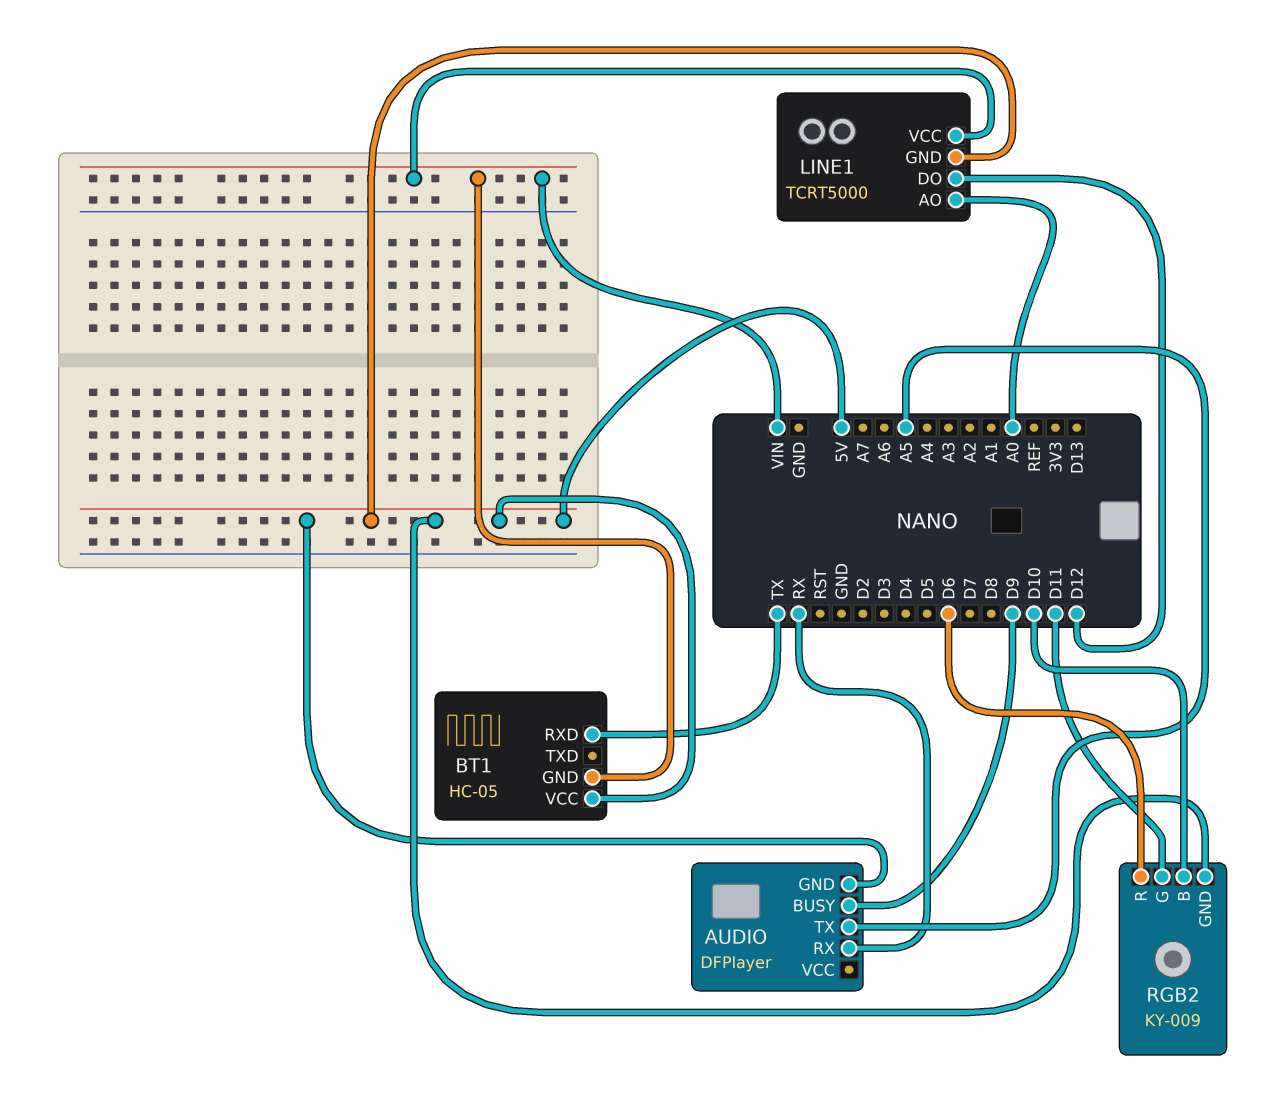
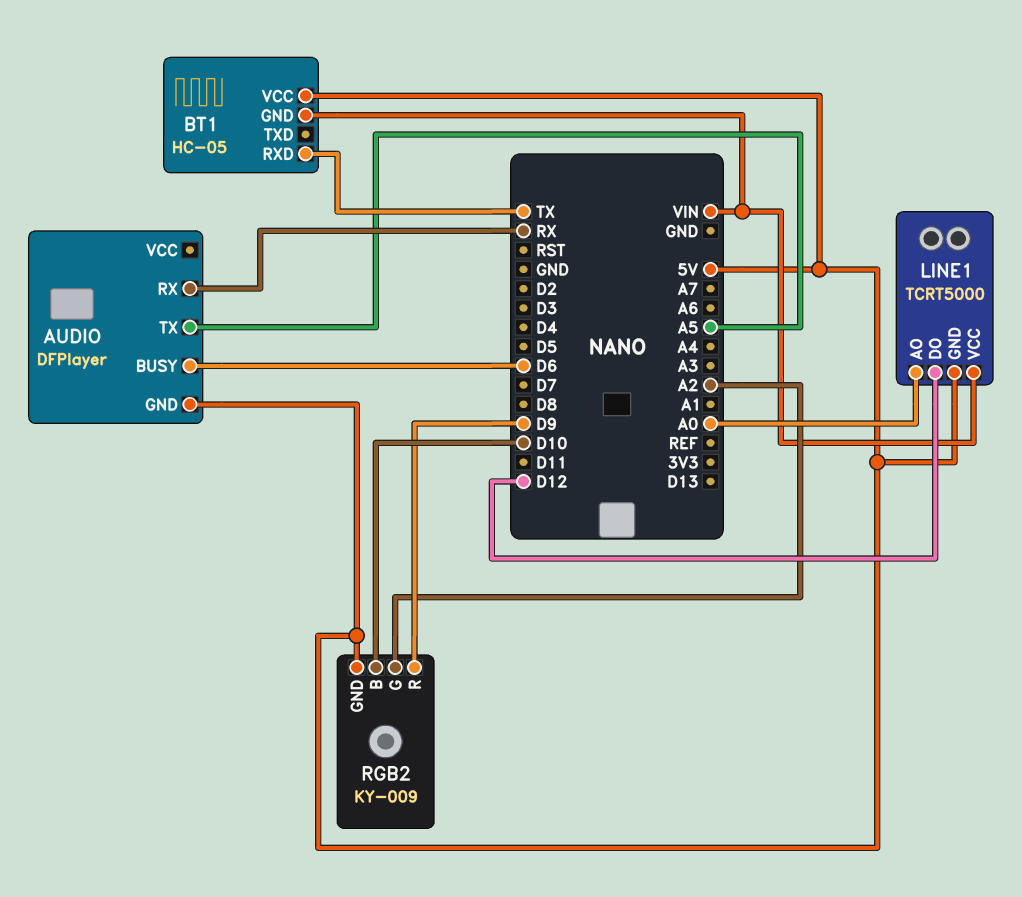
AUDIO pin BUSY: D9 -> D6
RGB2 pin G: D11 -> A2
RGB2 pin R: D6 -> D9

